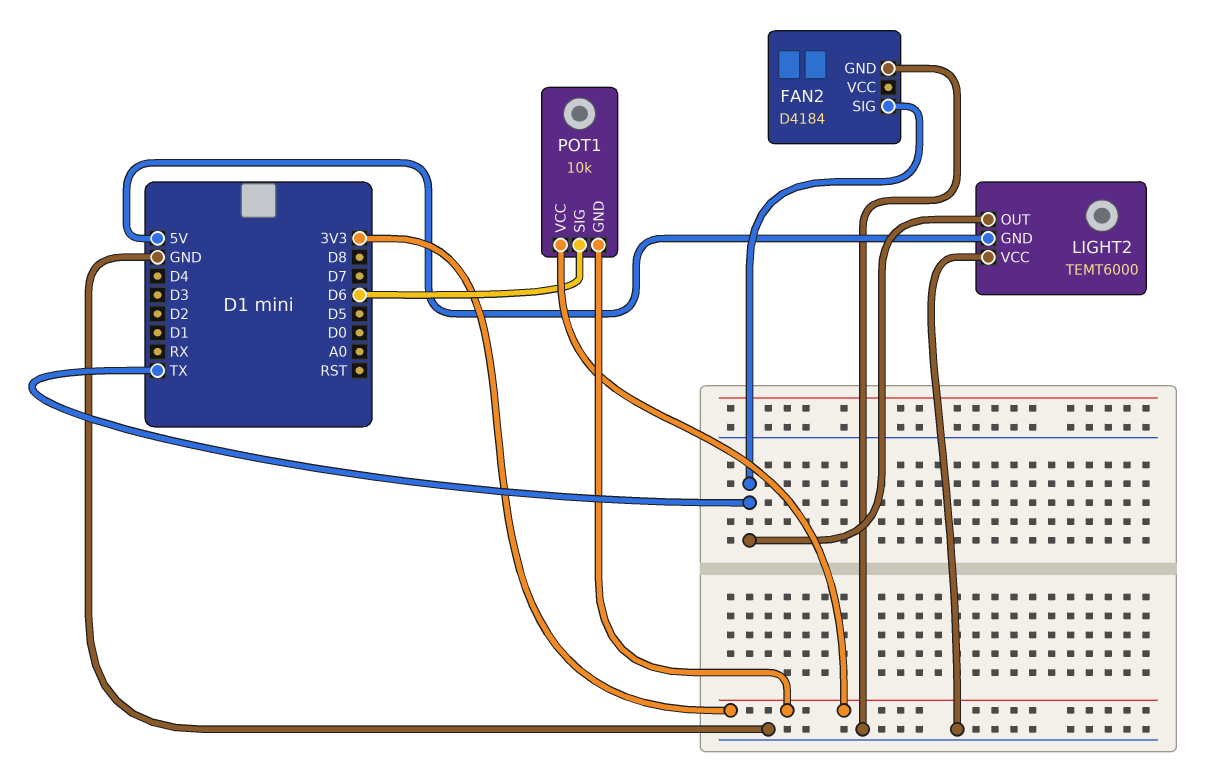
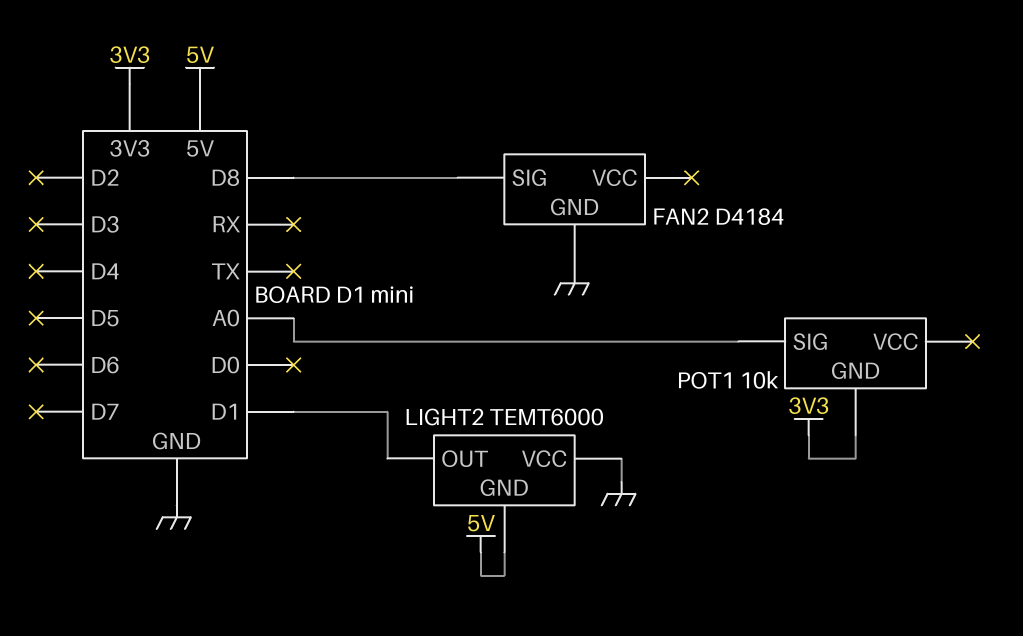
FAN2 pin SIG: TX -> D8
LIGHT2 pin OUT: TX -> D1
POT1 pin SIG: D6 -> A0
POT1 pin VCC: 3V3 -> none

